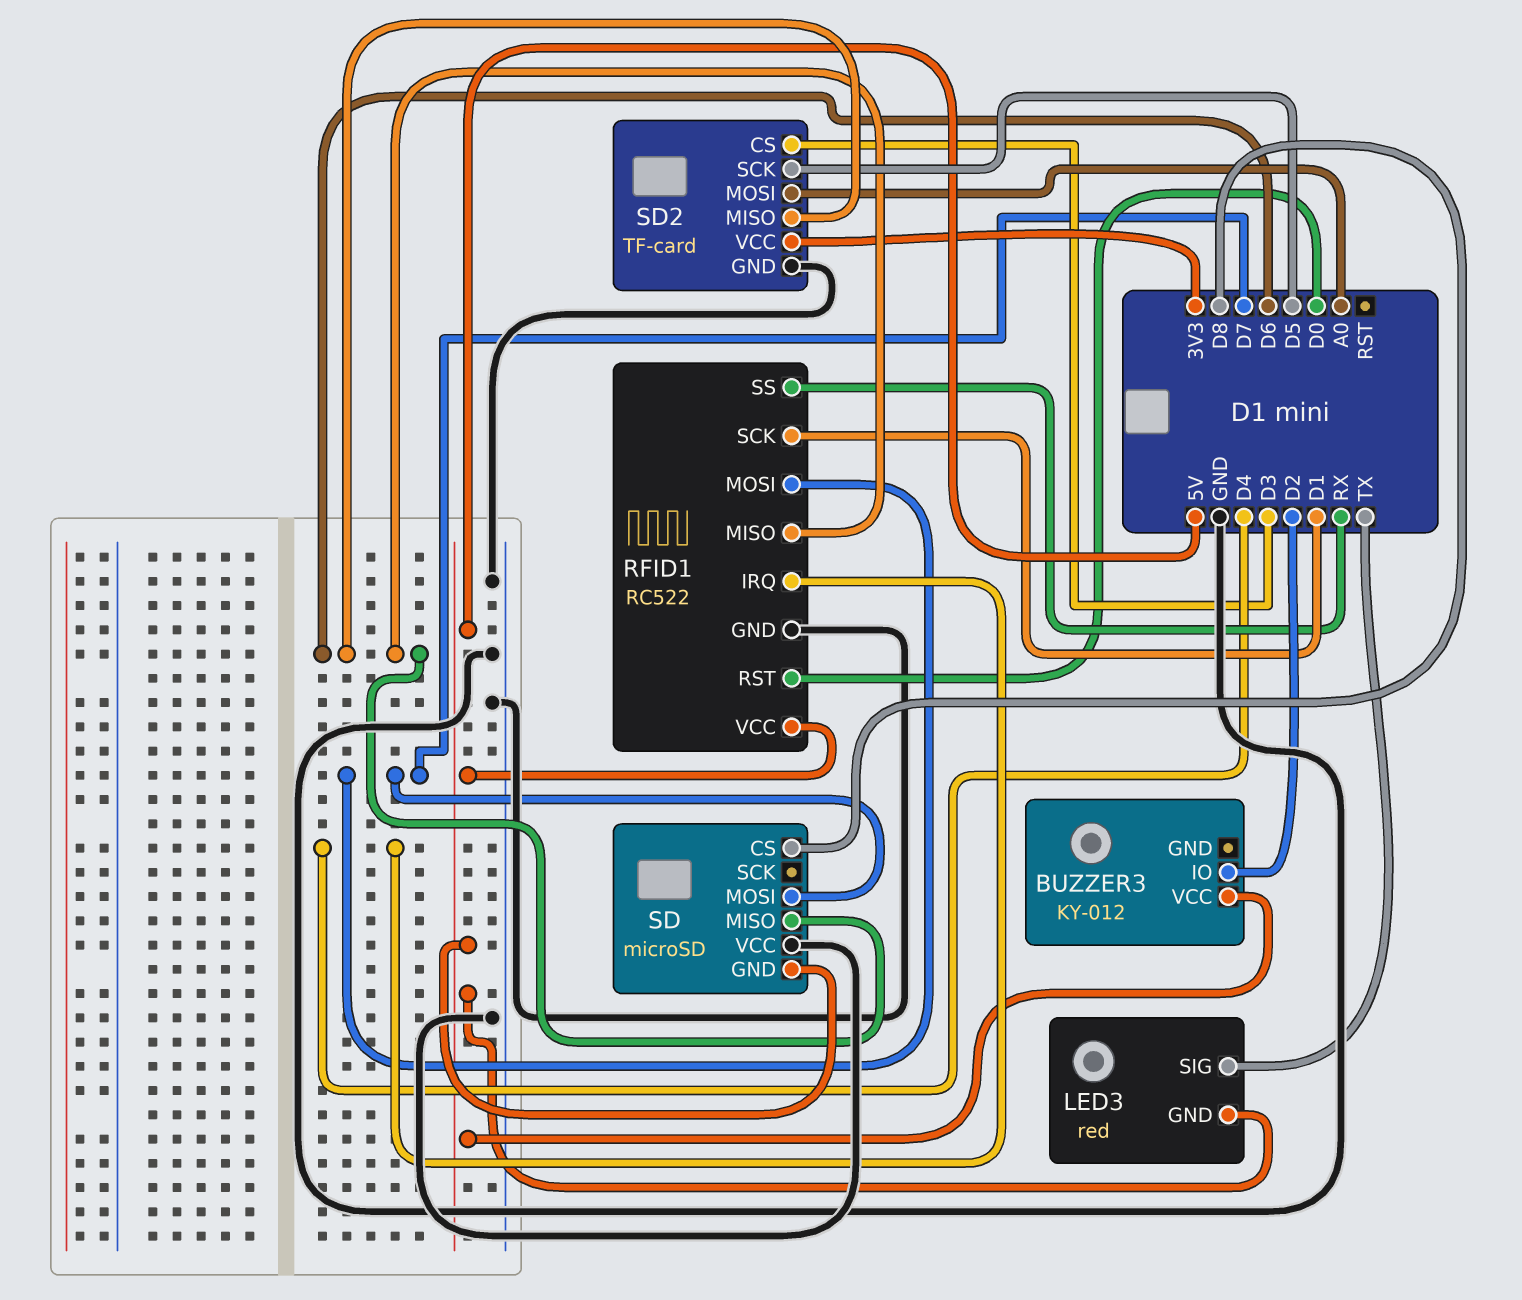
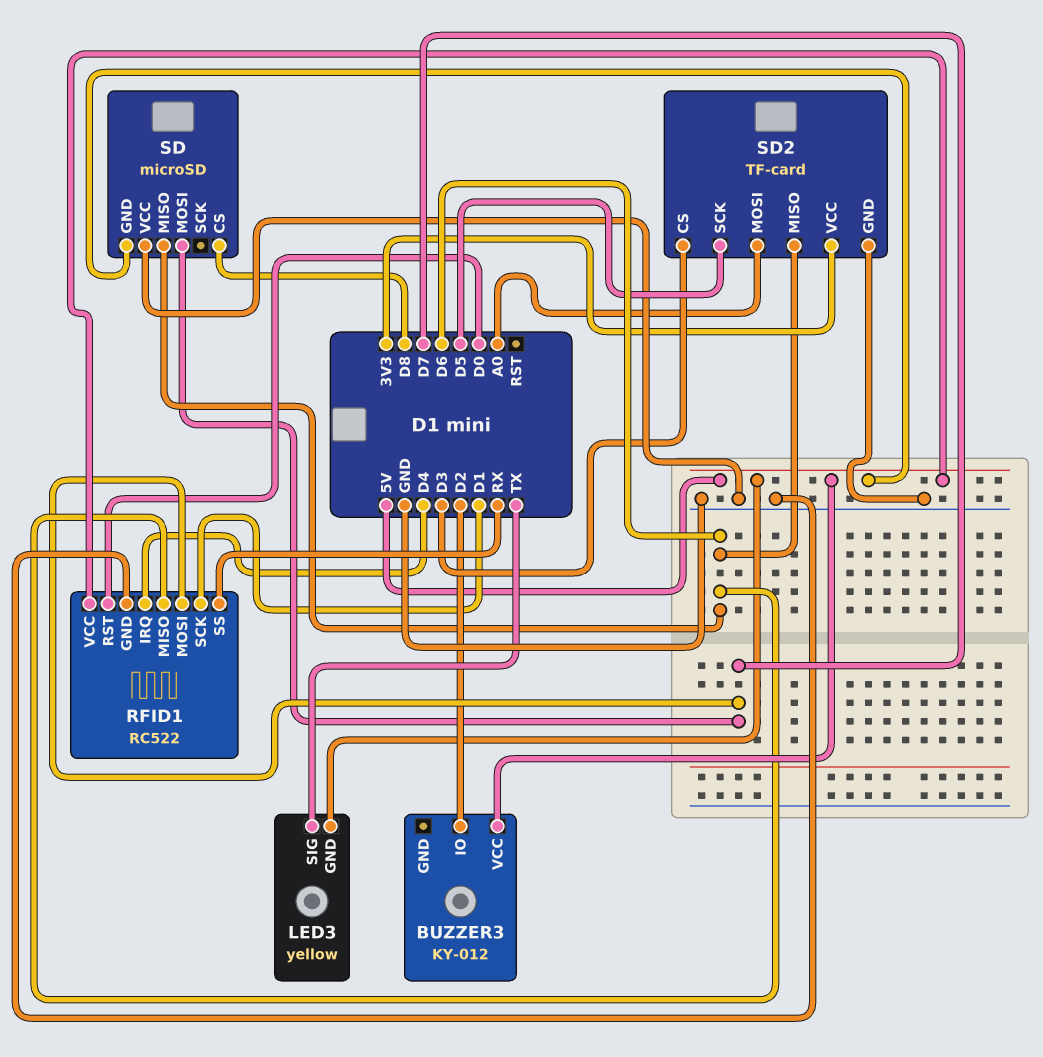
LED3: red -> yellow

